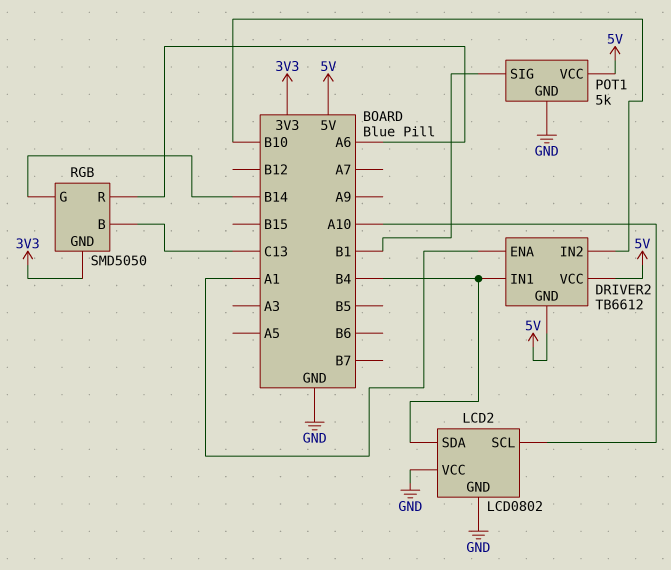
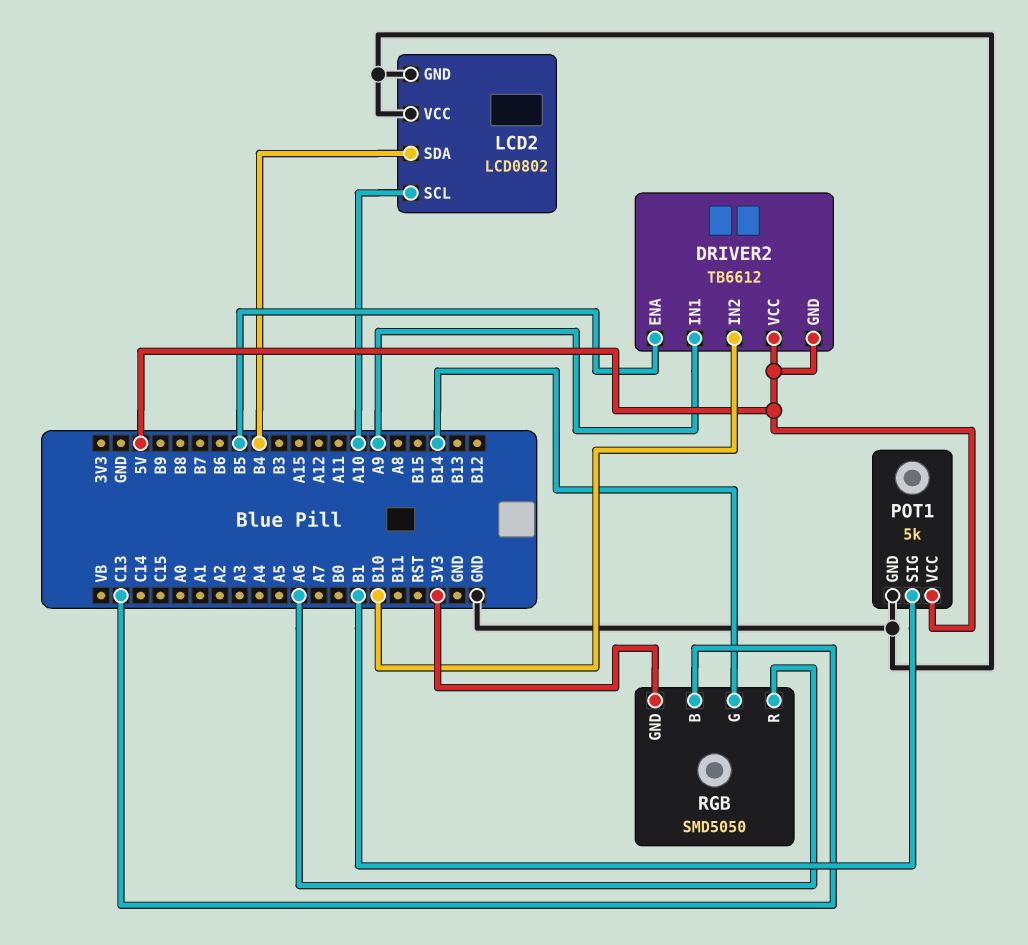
DRIVER2 pin ENA: A1 -> B5
DRIVER2 pin IN1: B4 -> A9

